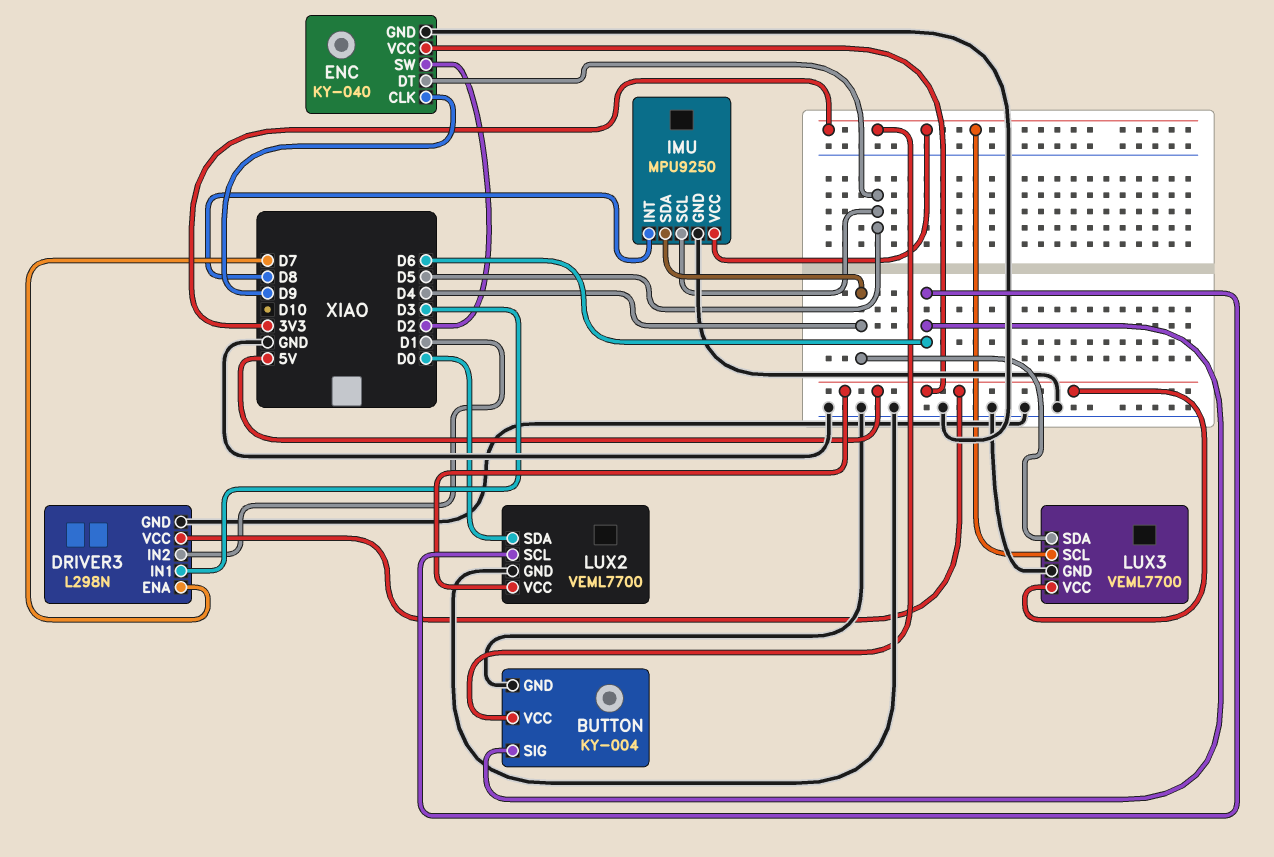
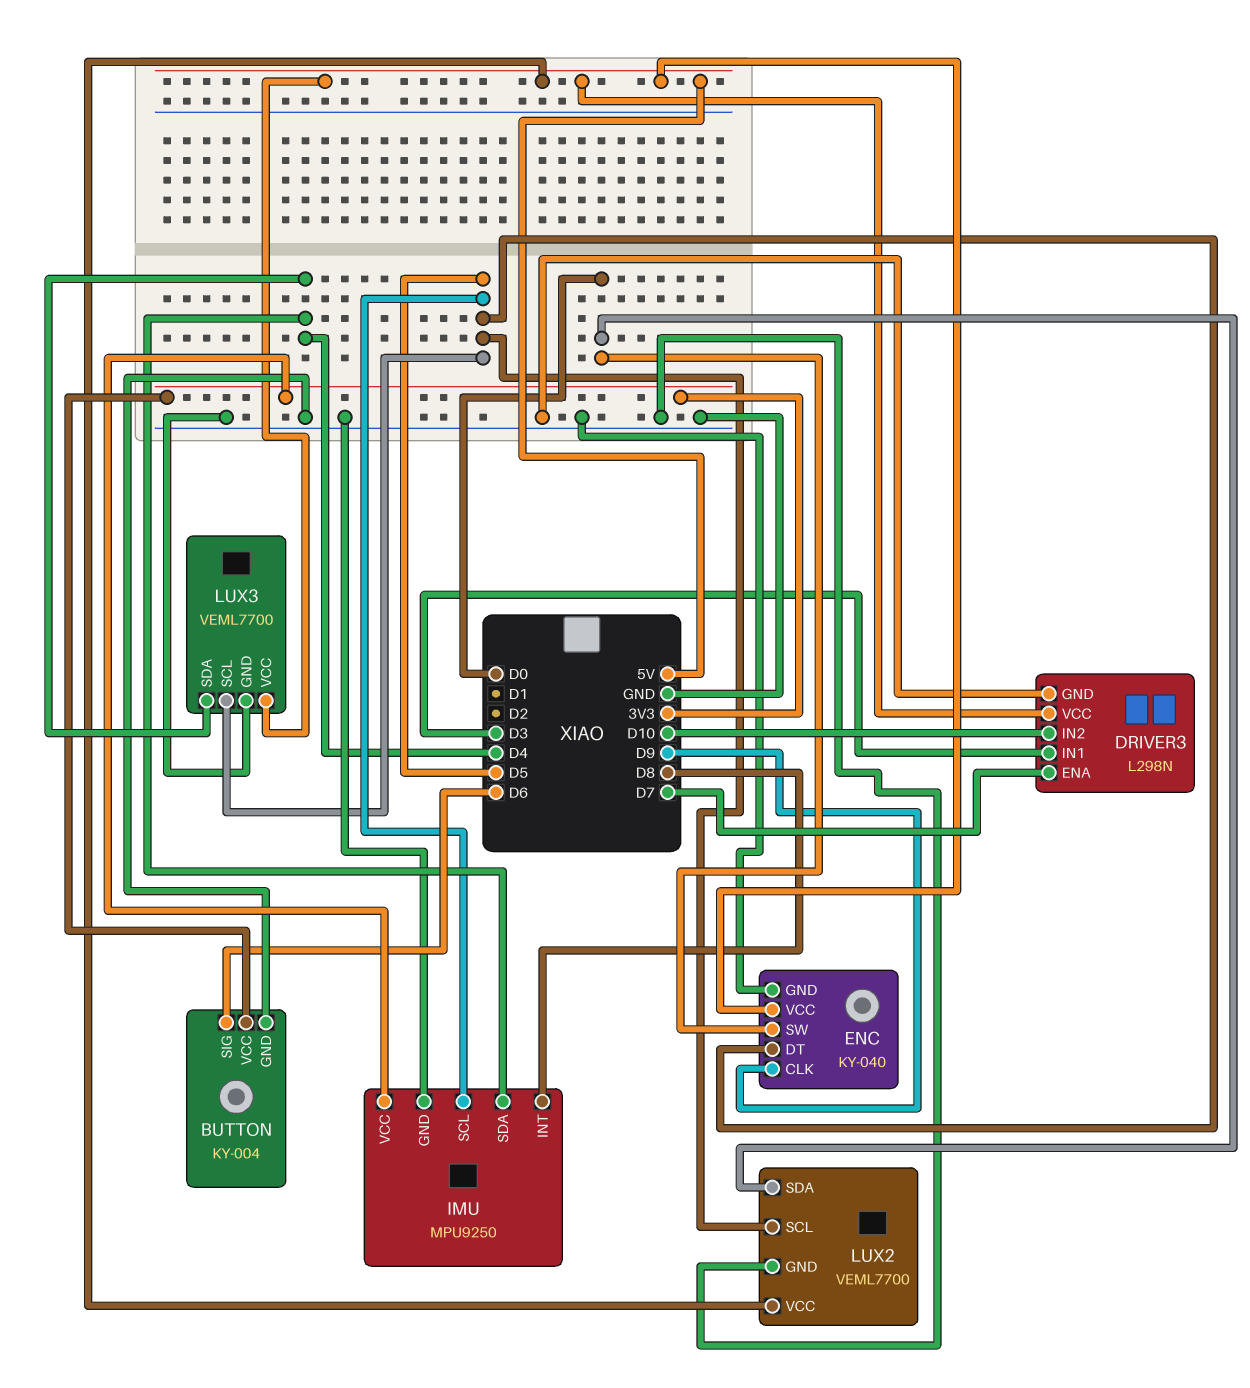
DRIVER3 pin IN2: D1 -> D10
ENC pin SW: D2 -> D0
LUX2 pin SCL: D6 -> D5
LUX3 pin SCL: 3V3 -> D5

